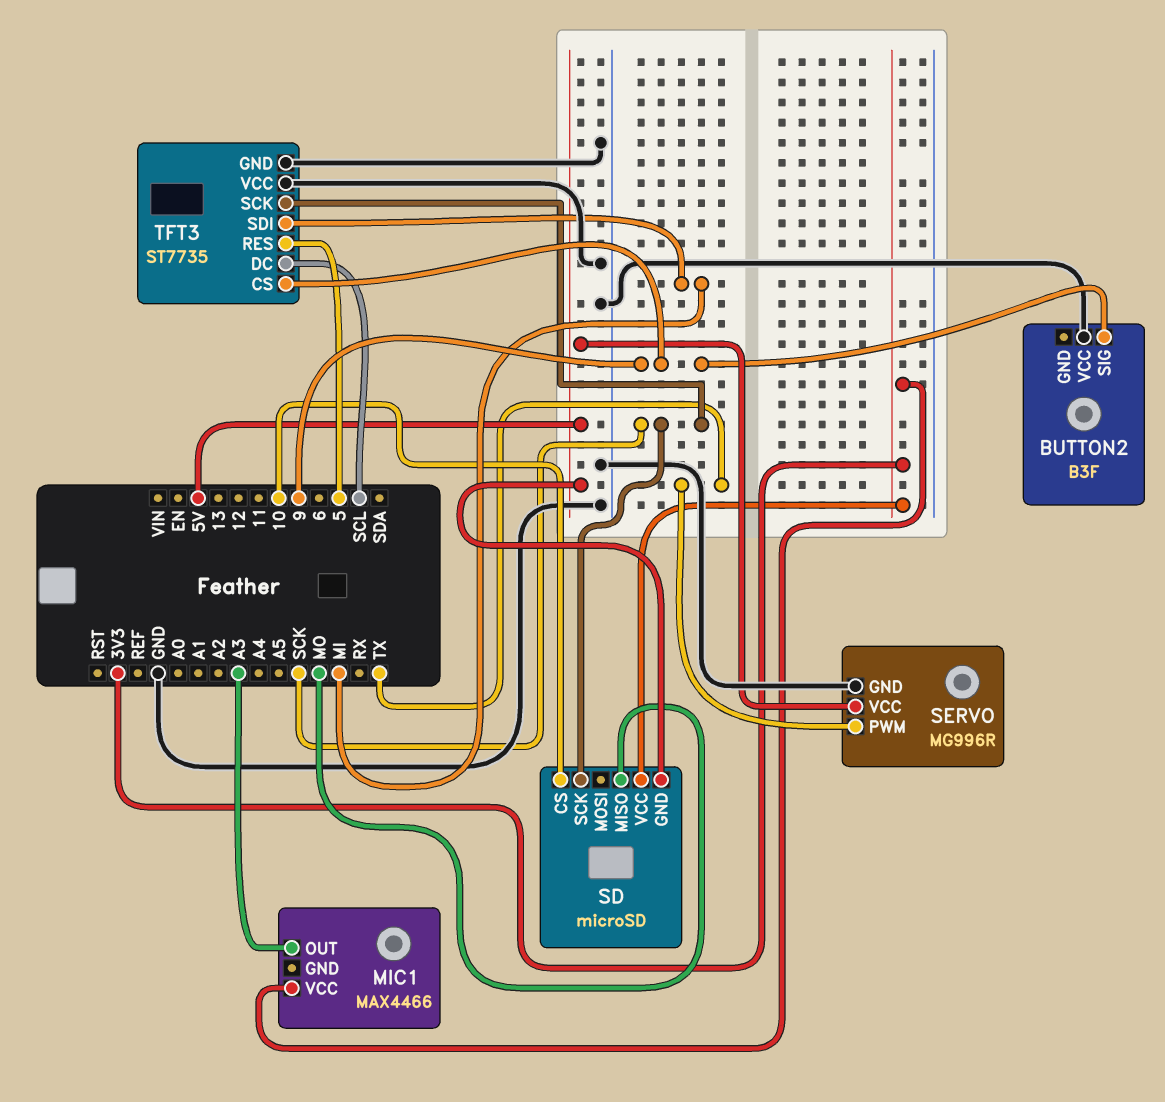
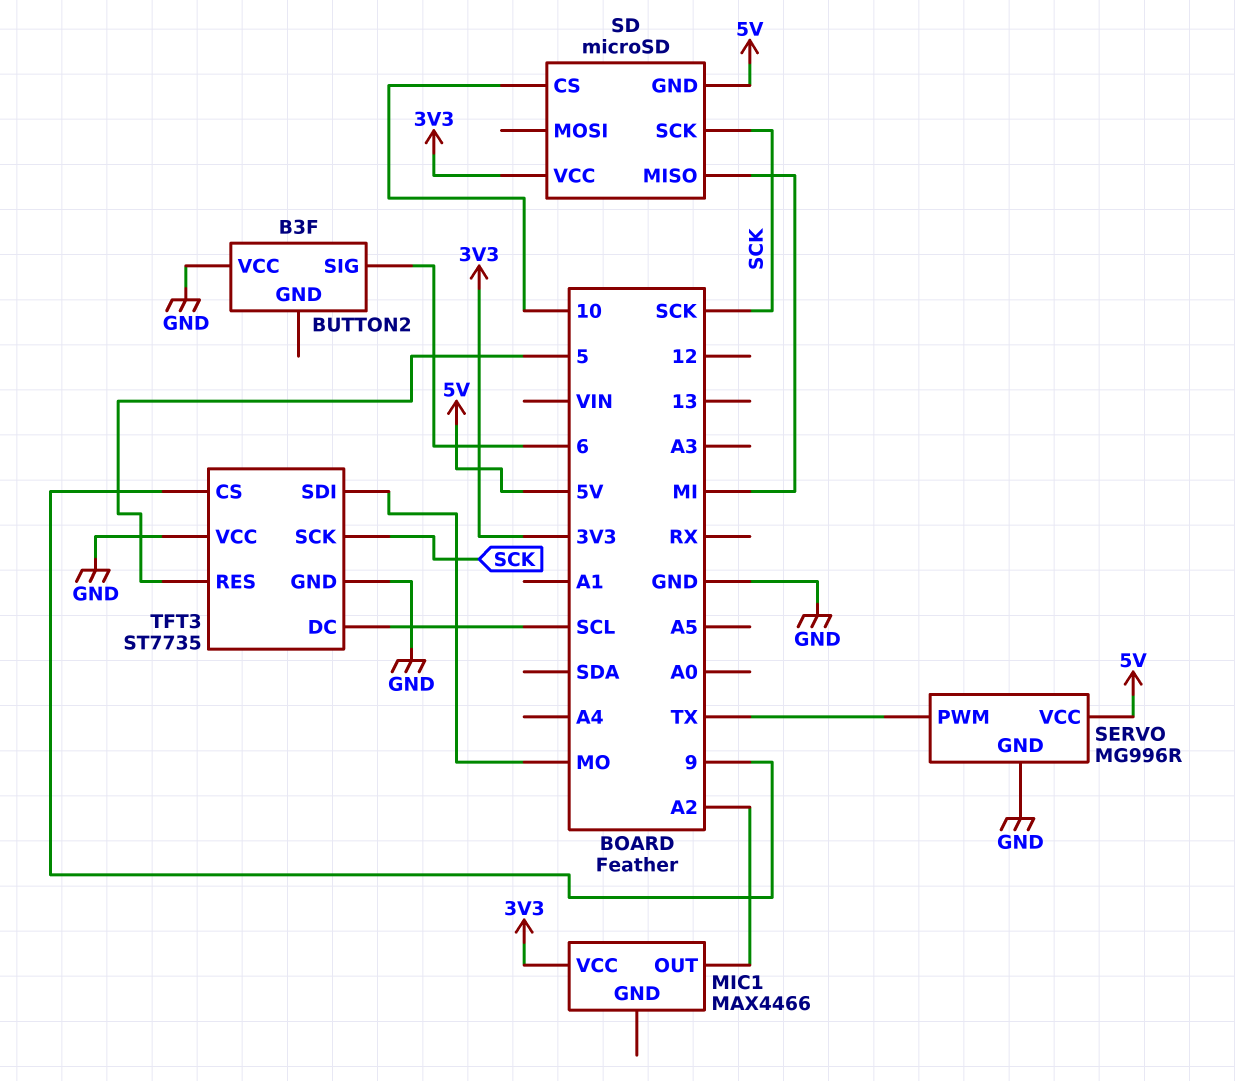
BUTTON2 pin SIG: 9 -> 6
MIC1 pin OUT: A3 -> A2
SD pin MISO: MO -> MI
TFT3 pin SDI: MI -> MO

